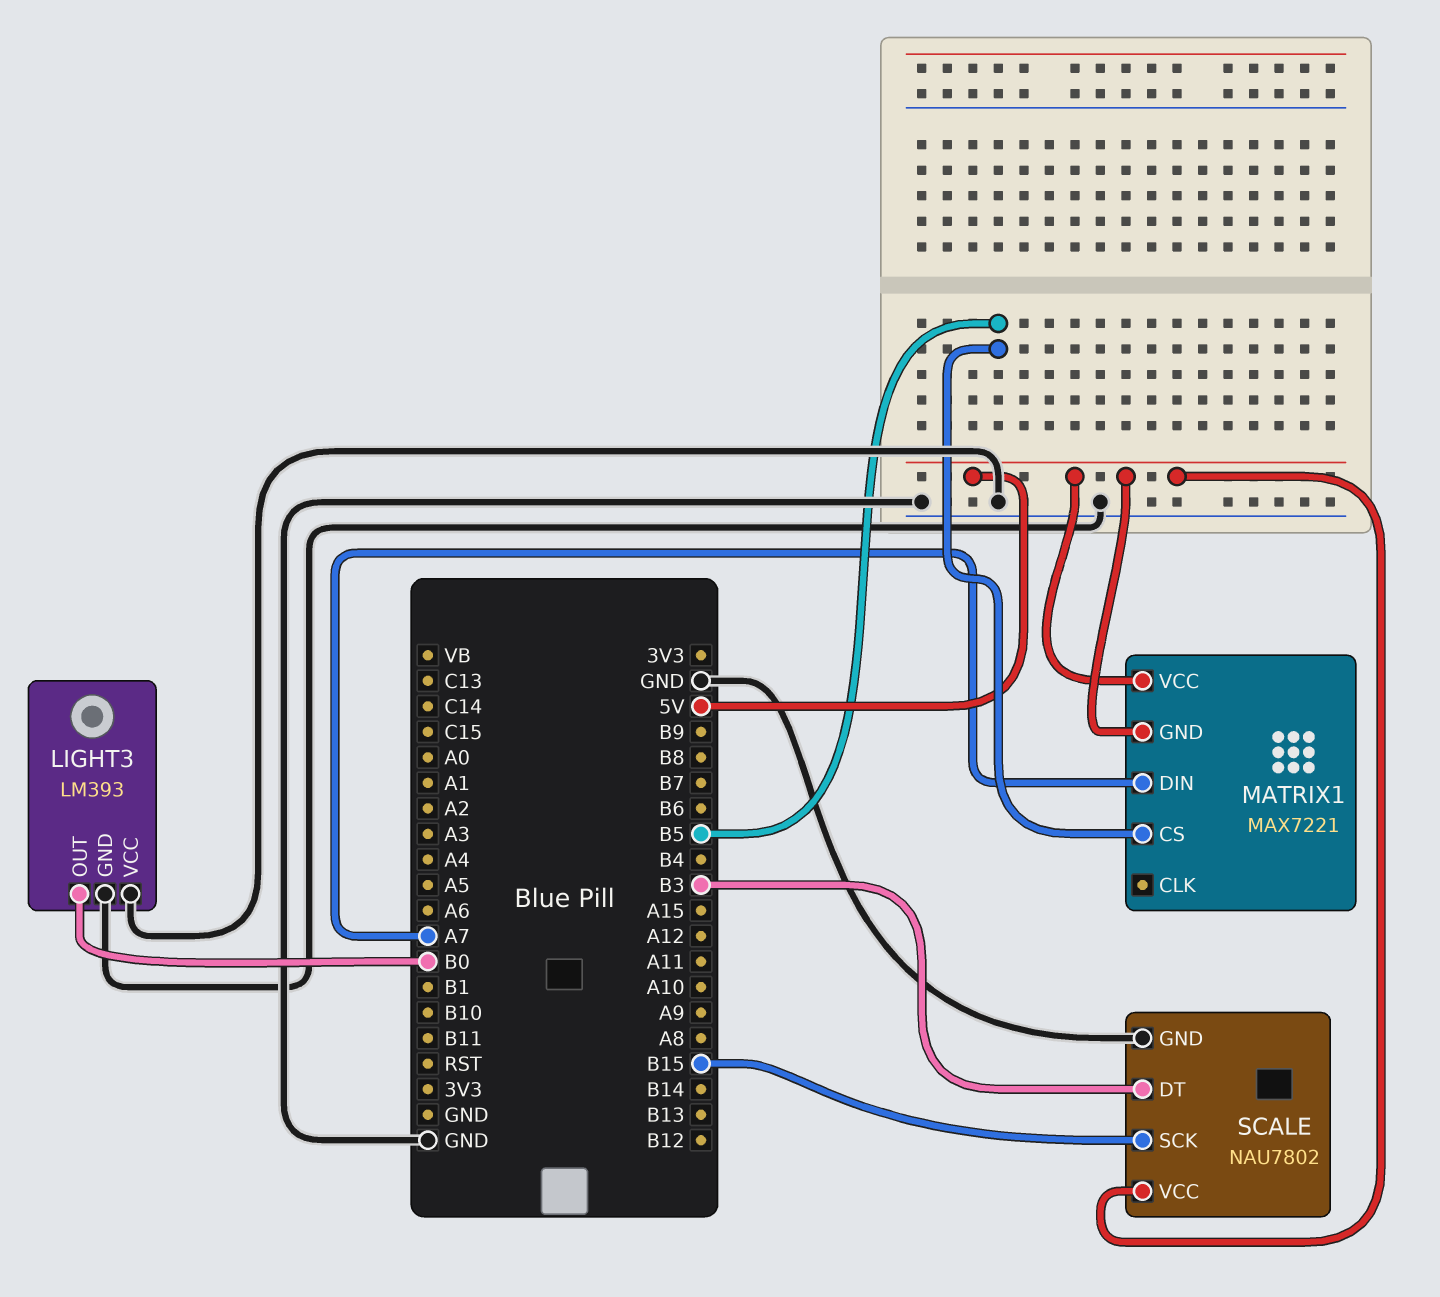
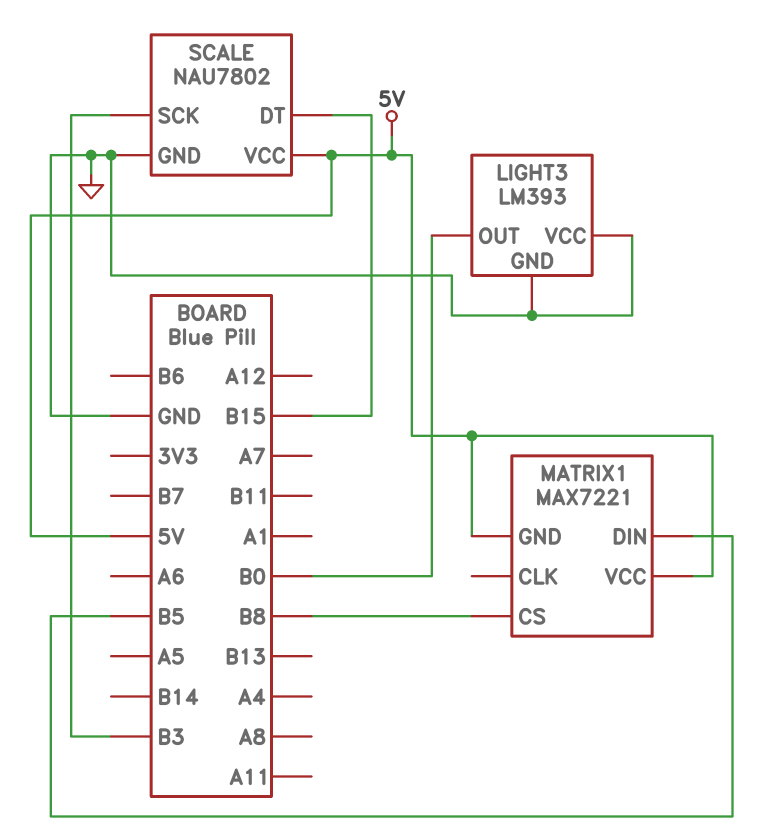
MATRIX1 pin CS: B5 -> B8
MATRIX1 pin DIN: A7 -> B5
SCALE pin DT: B3 -> B15
SCALE pin SCK: B15 -> B3

